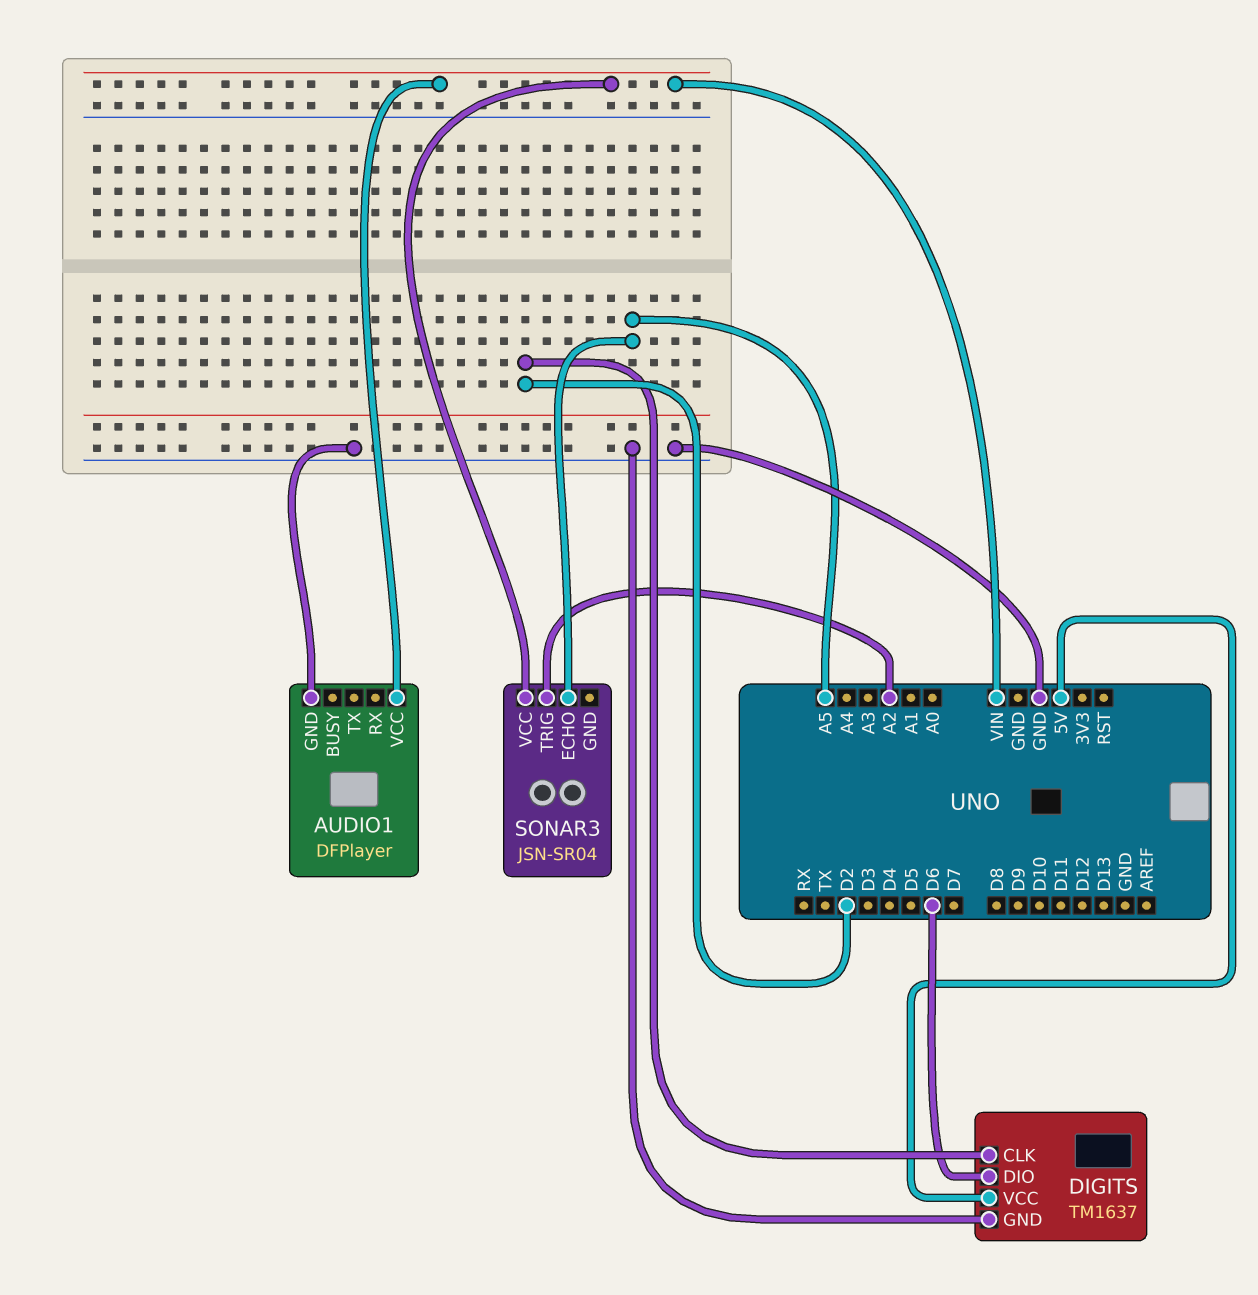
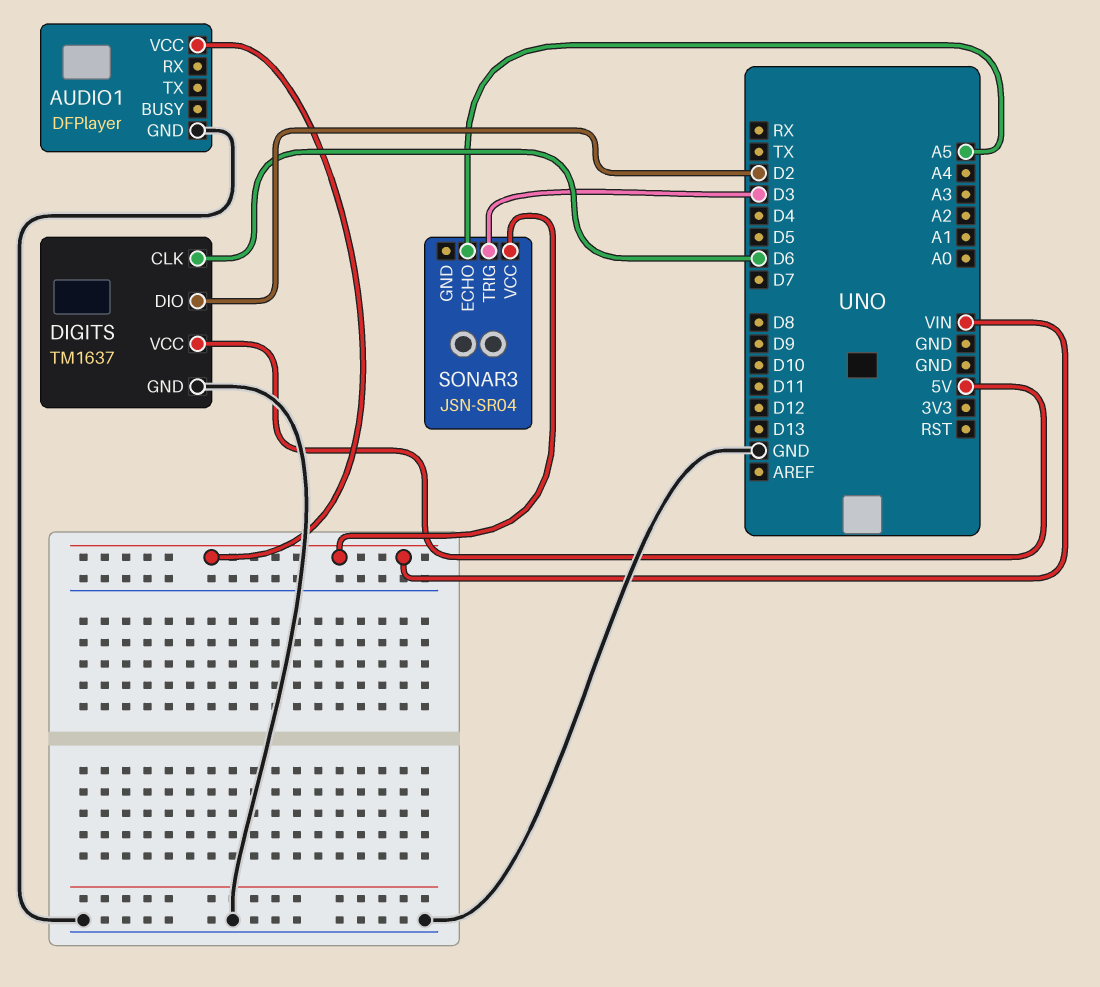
DIGITS pin CLK: D2 -> D6
DIGITS pin DIO: D6 -> D2
SONAR3 pin TRIG: A2 -> D3

